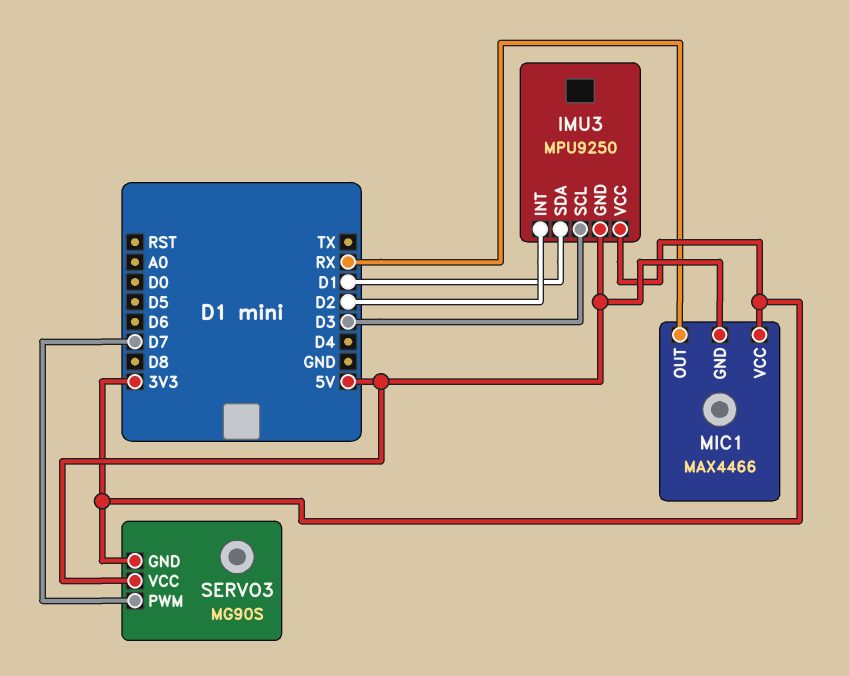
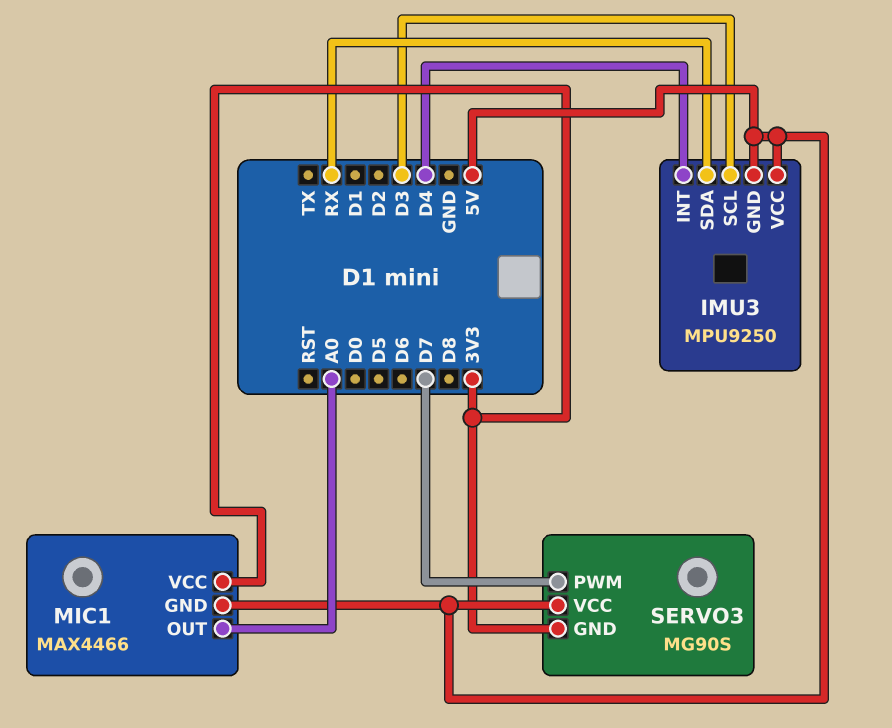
IMU3 pin INT: D2 -> D4
IMU3 pin SDA: D1 -> RX
IMU3 pin VCC: 3V3 -> 5V
MIC1 pin OUT: RX -> A0

